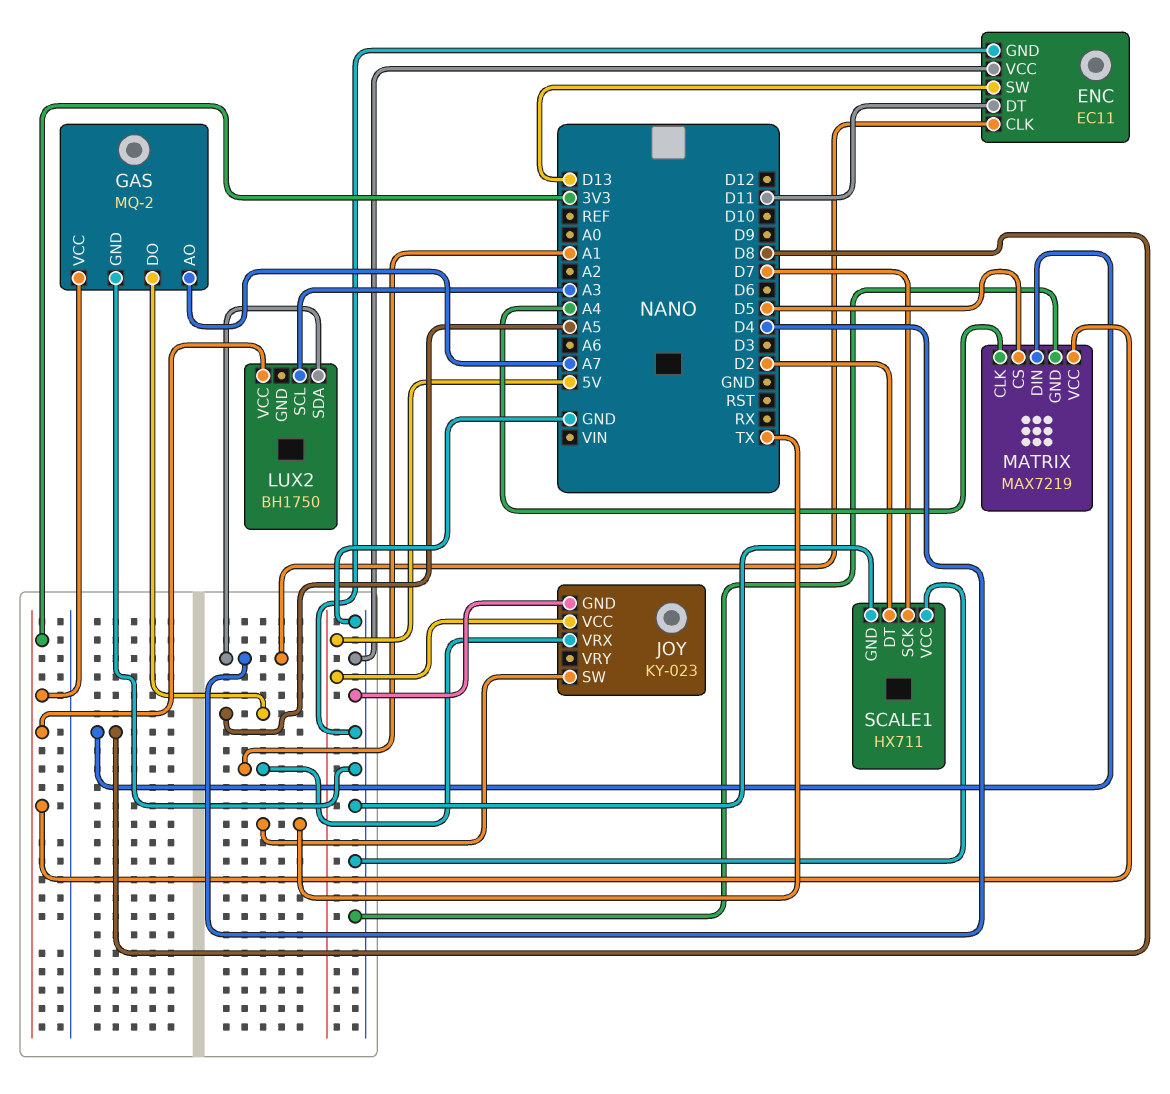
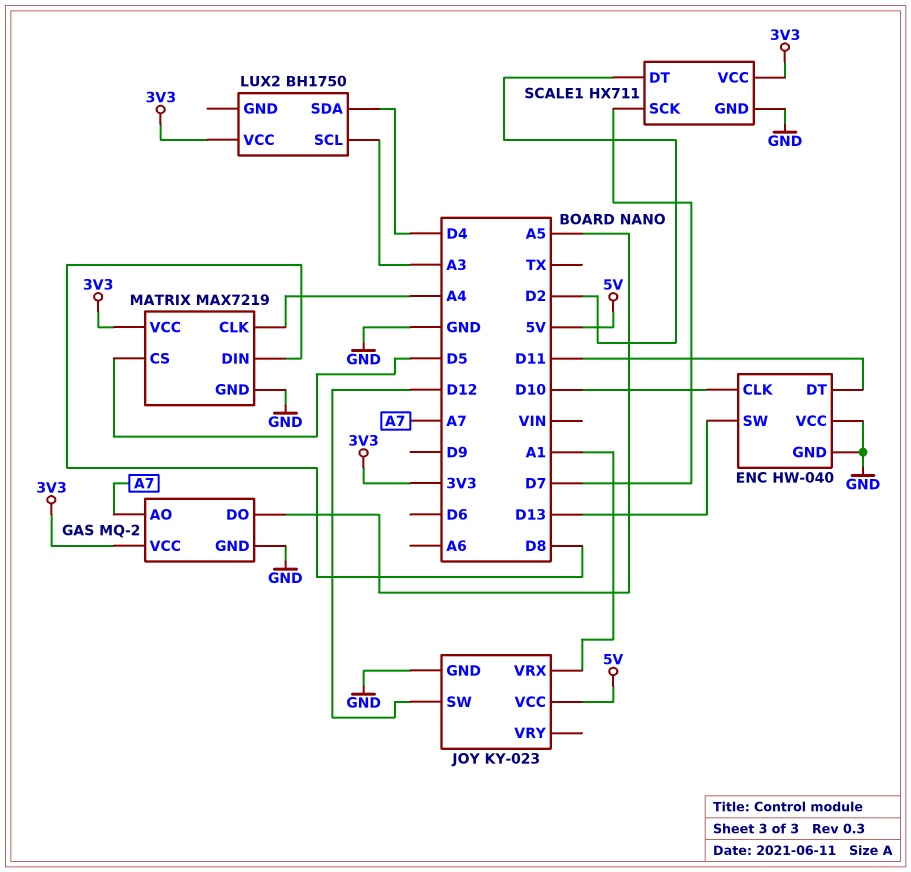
ENC: EC11 -> HW-040
ENC pin CLK: D4 -> D10
JOY pin SW: TX -> D12
SCALE1 pin VCC: GND -> 3V3

